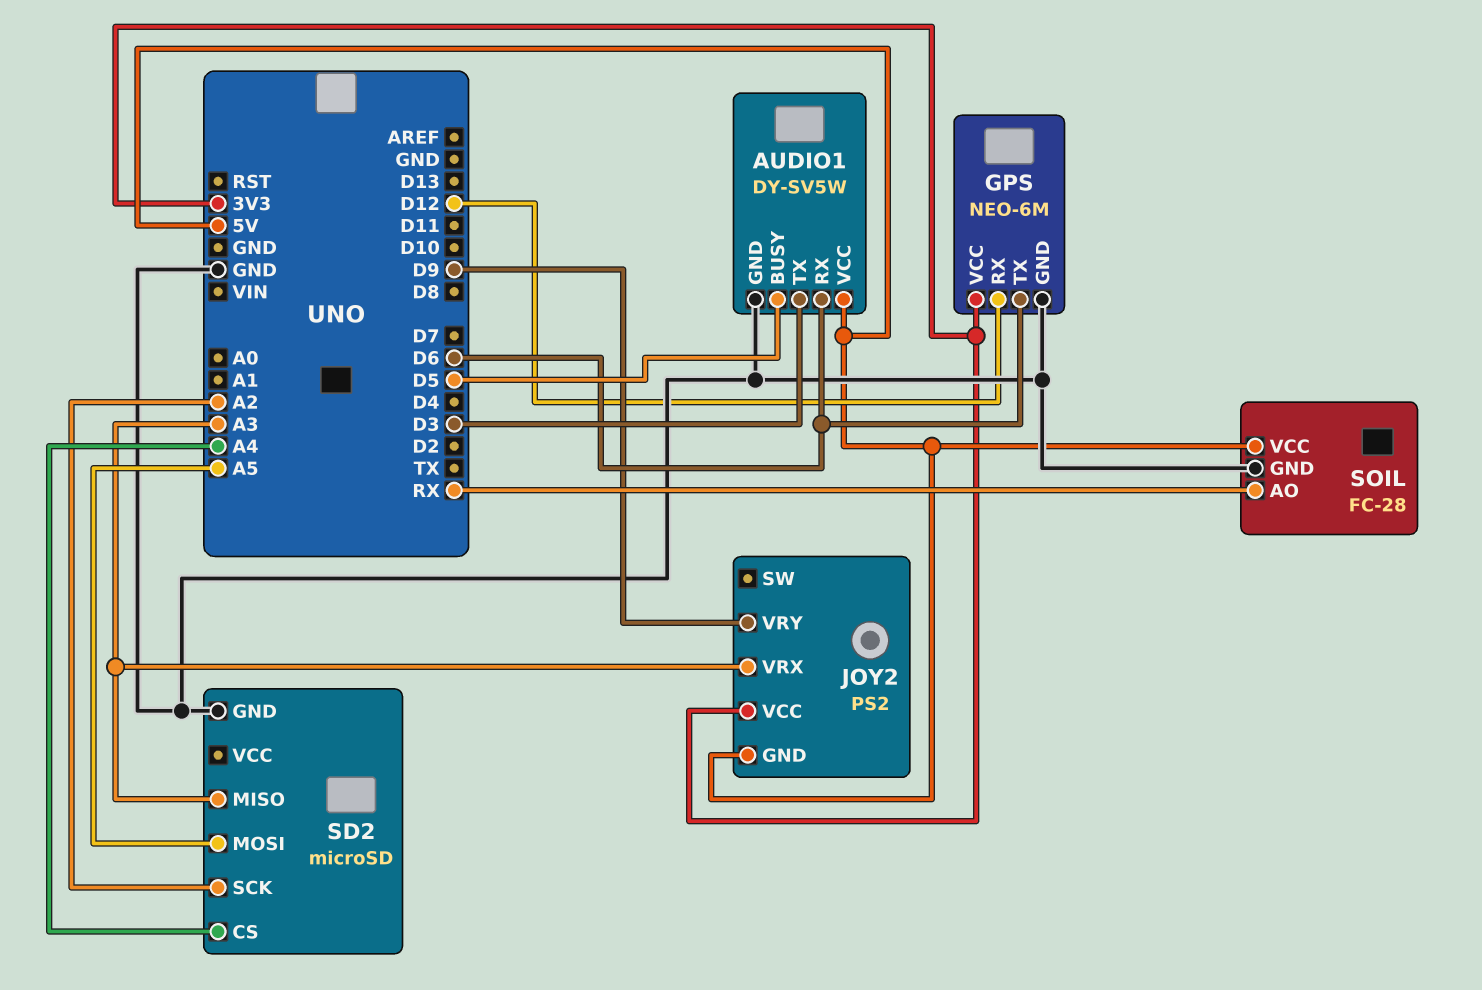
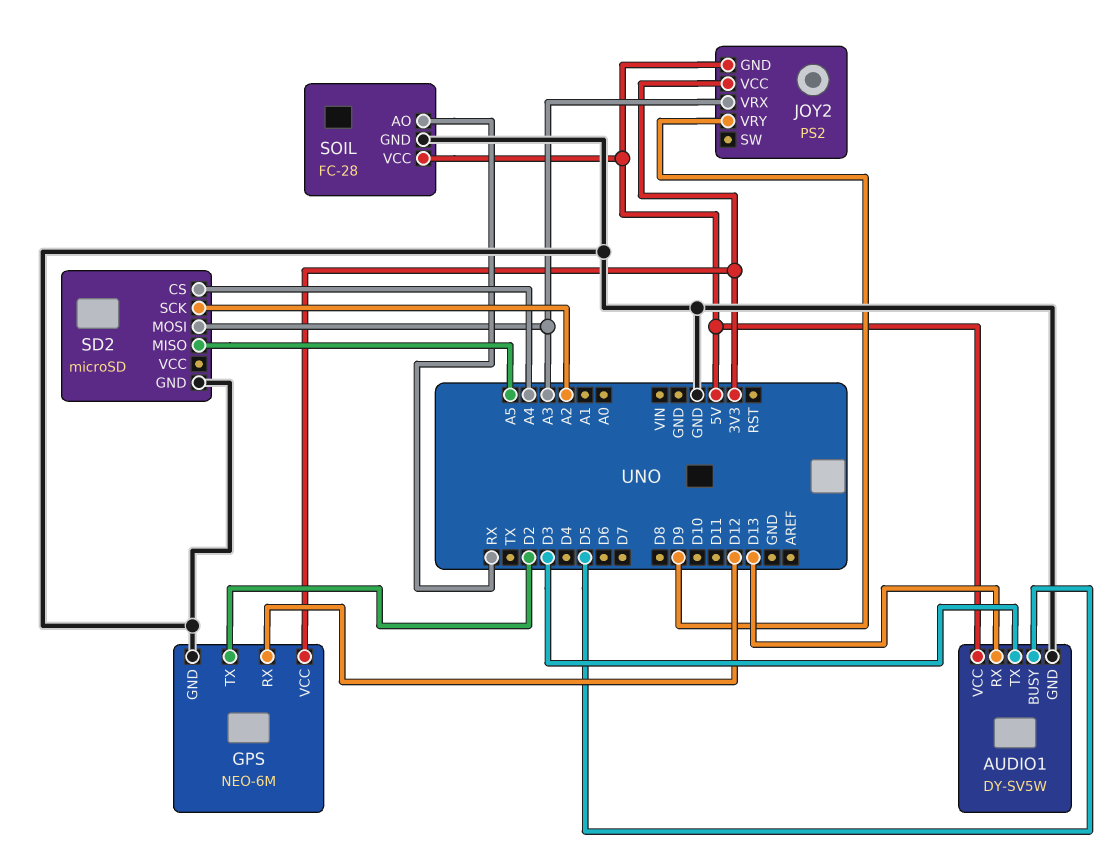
AUDIO1 pin RX: D6 -> D13
GPS pin TX: D6 -> D2
SD2 pin MISO: A3 -> A5
SD2 pin MOSI: A5 -> A3

